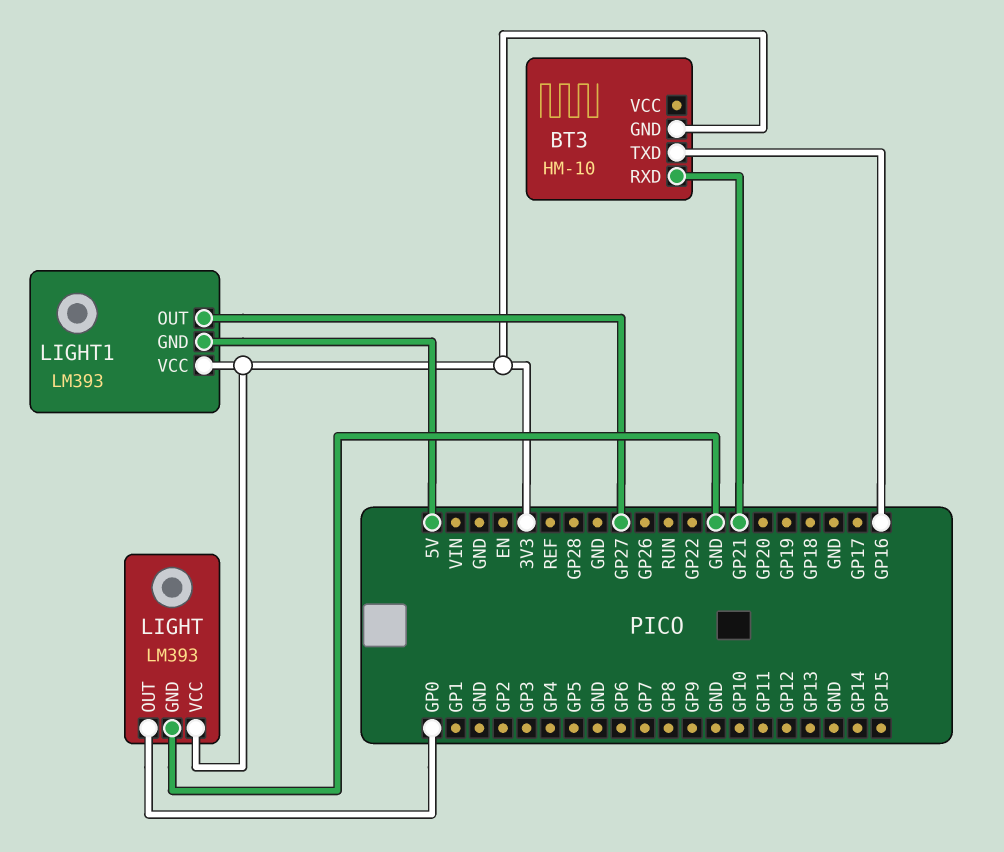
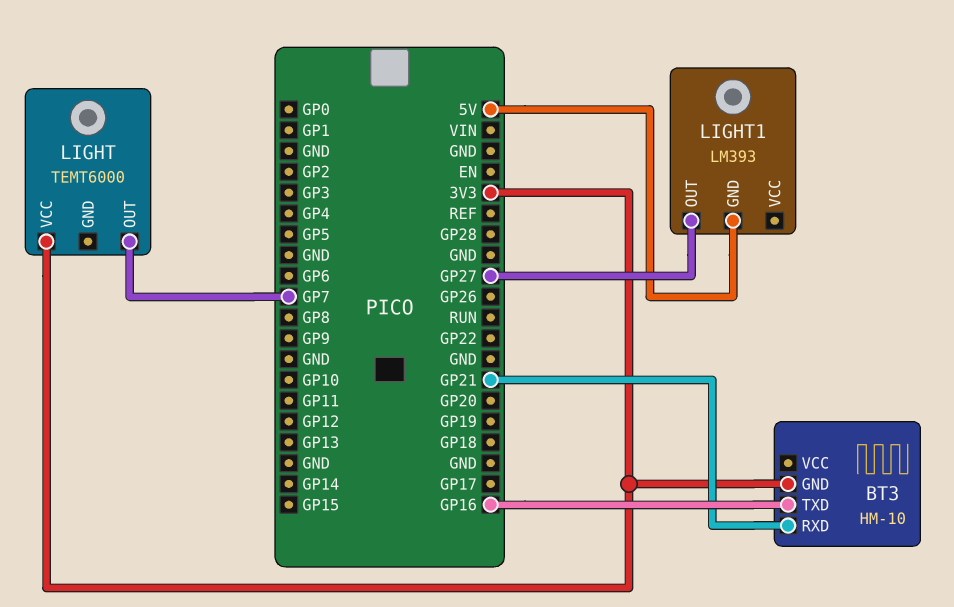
LIGHT: LM393 -> TEMT6000
LIGHT pin GND: GND -> none
LIGHT pin OUT: GP0 -> GP7
LIGHT1 pin VCC: 3V3 -> none

